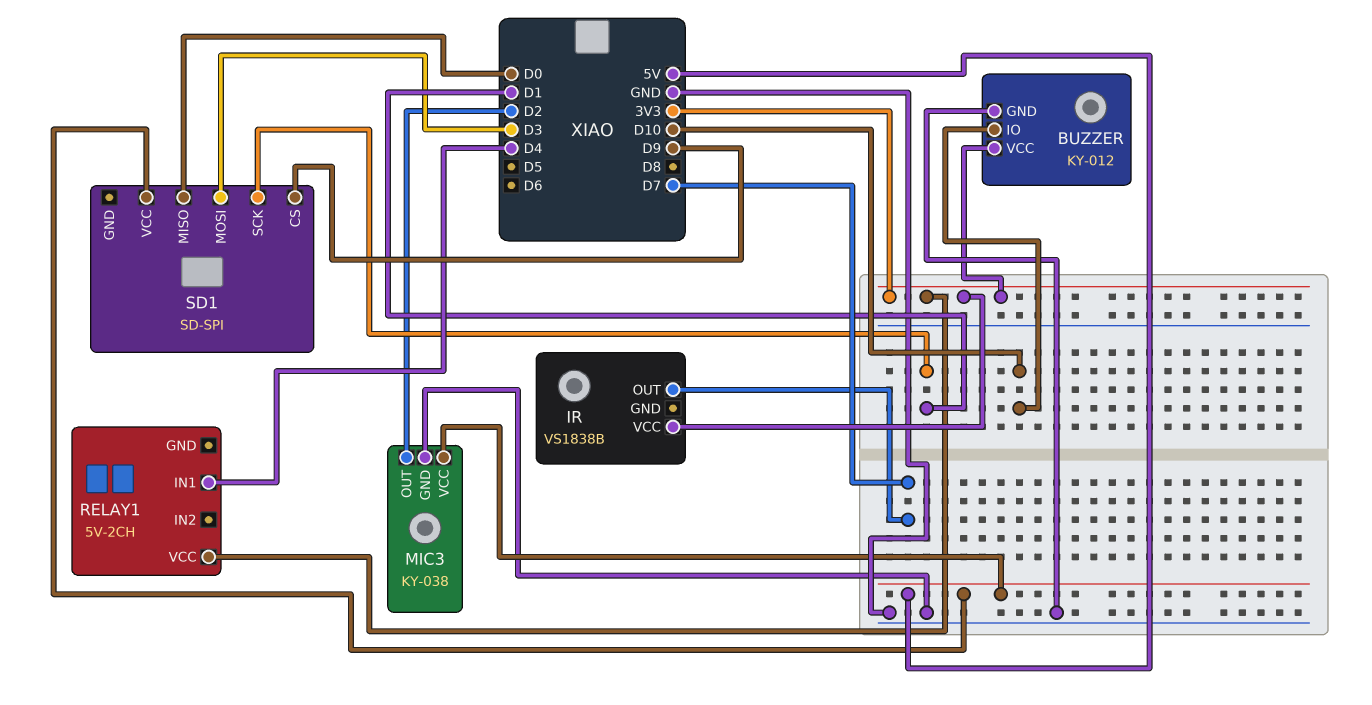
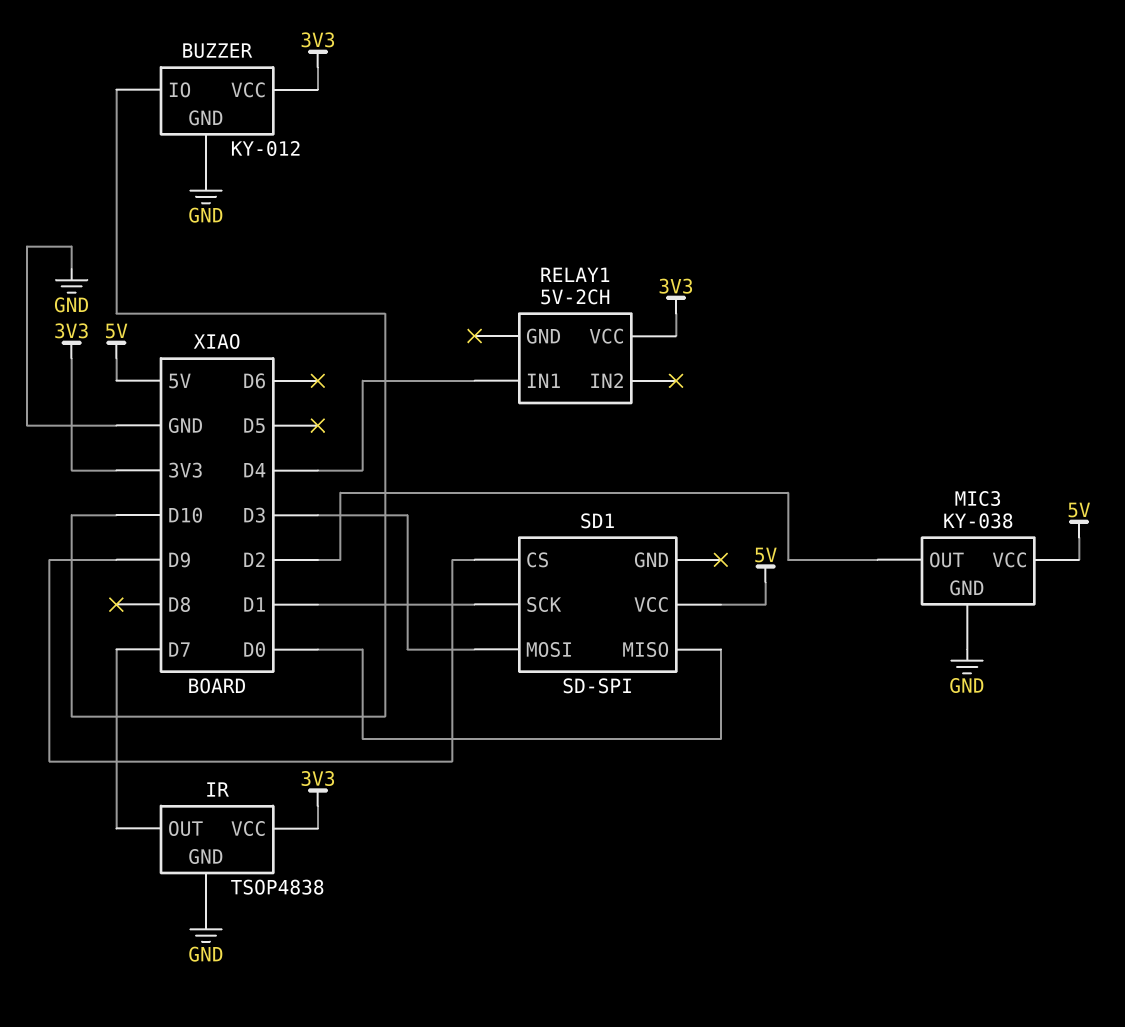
IR: VS1838B -> TSOP4838
IR pin GND: none -> GND

